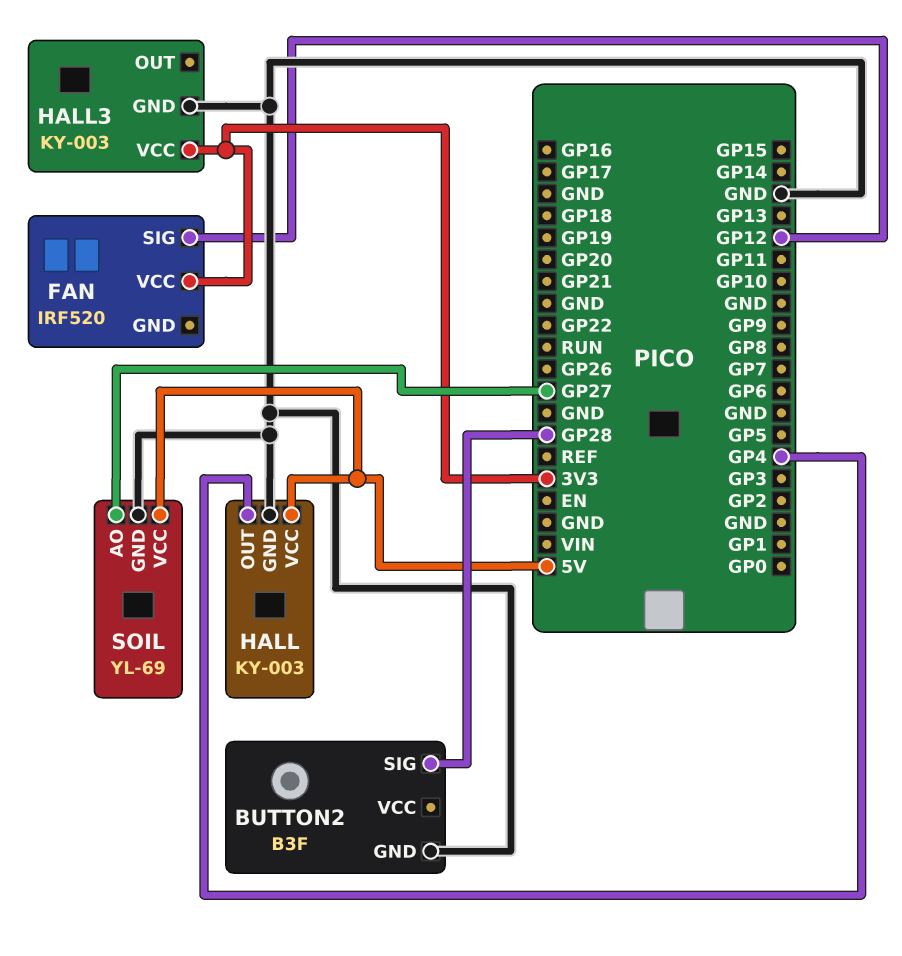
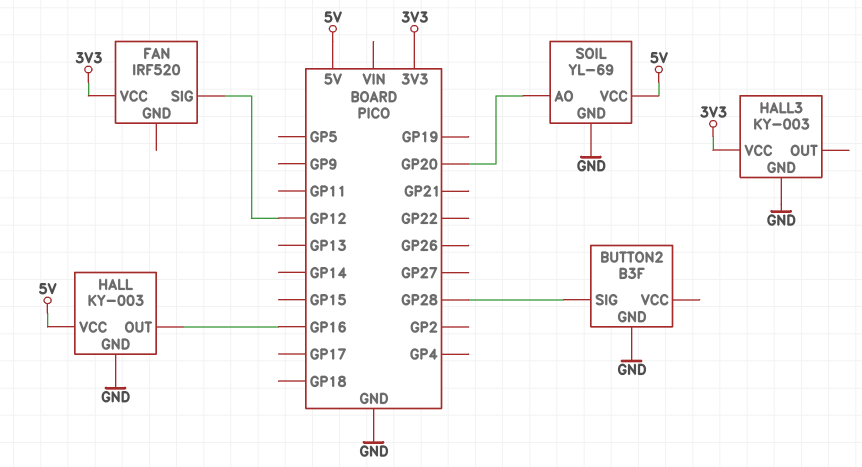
HALL pin OUT: GP4 -> GP16
SOIL pin AO: GP27 -> GP20

